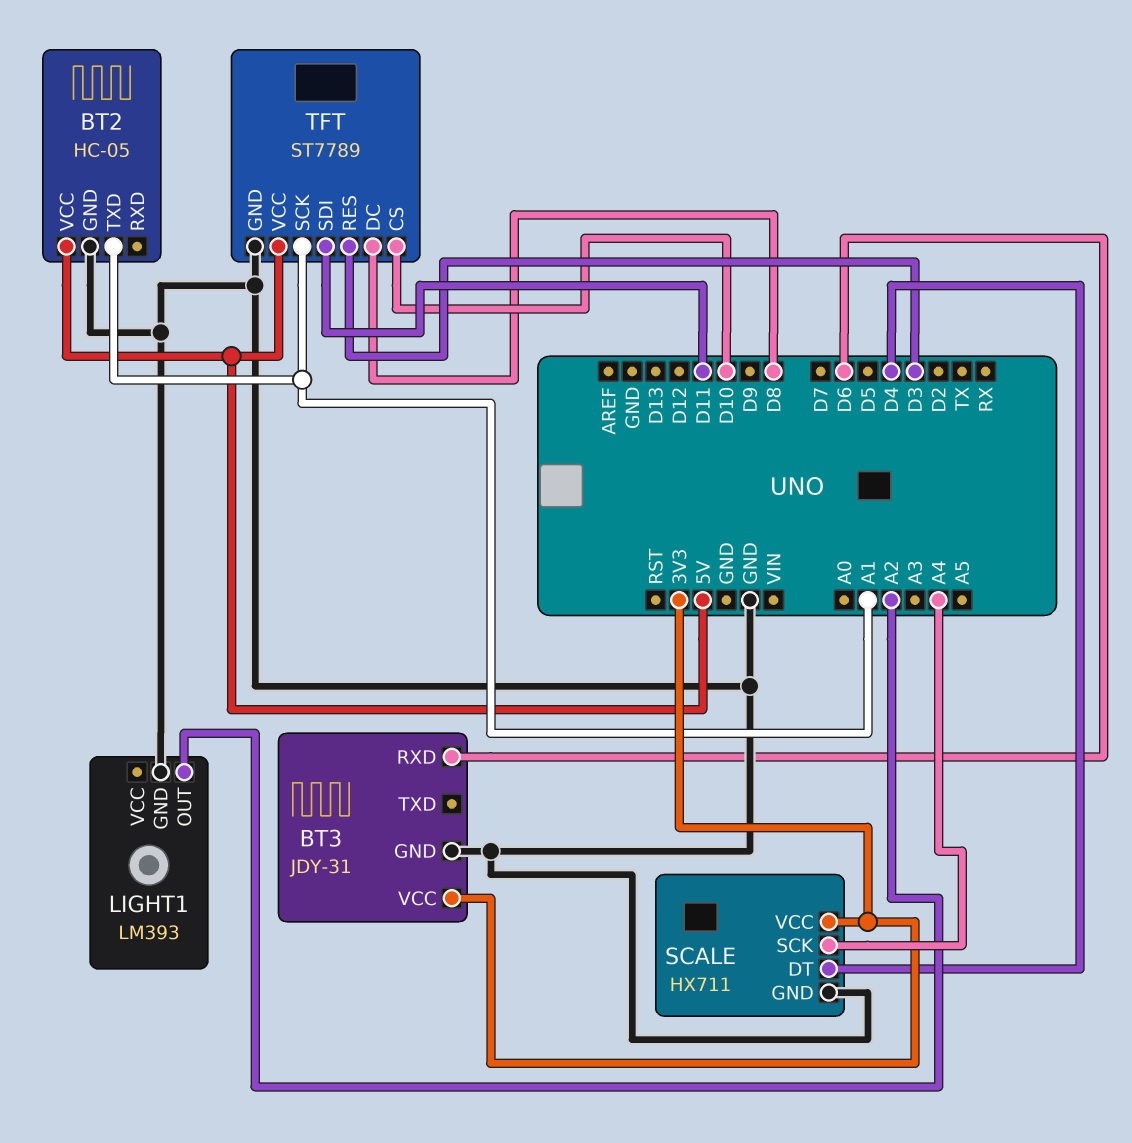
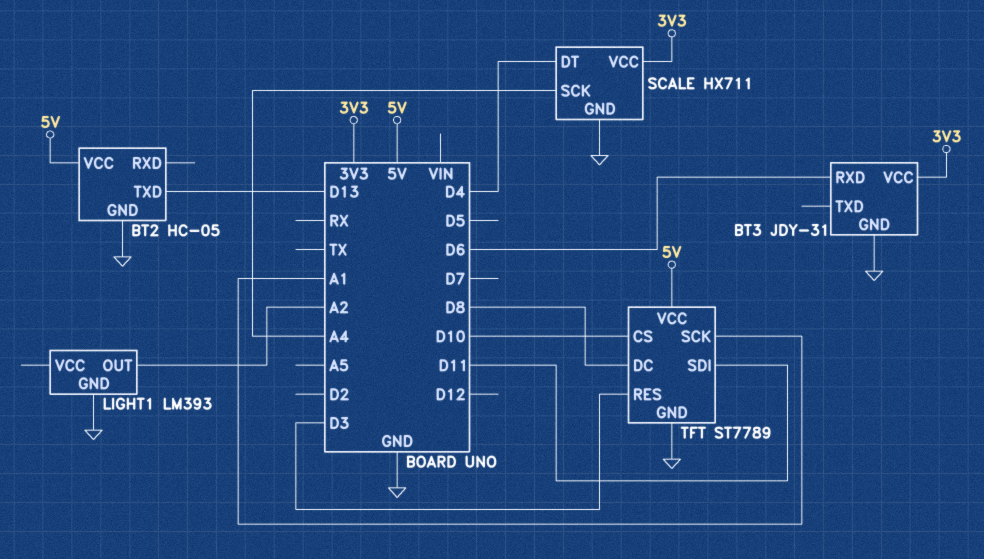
BT2 pin TXD: A1 -> D13

